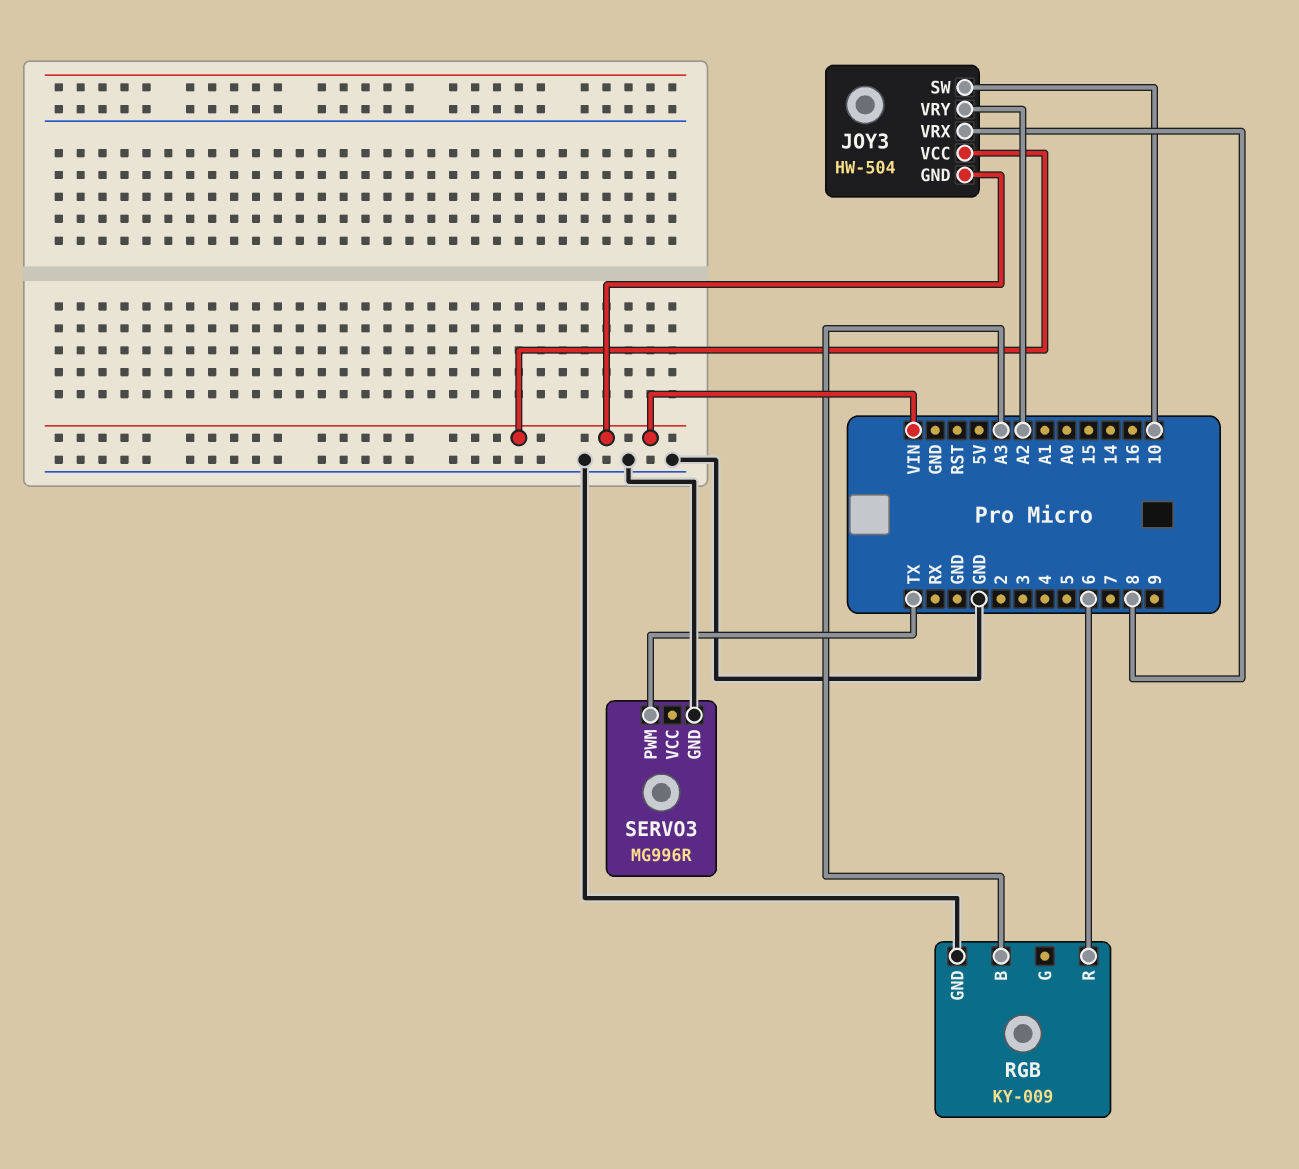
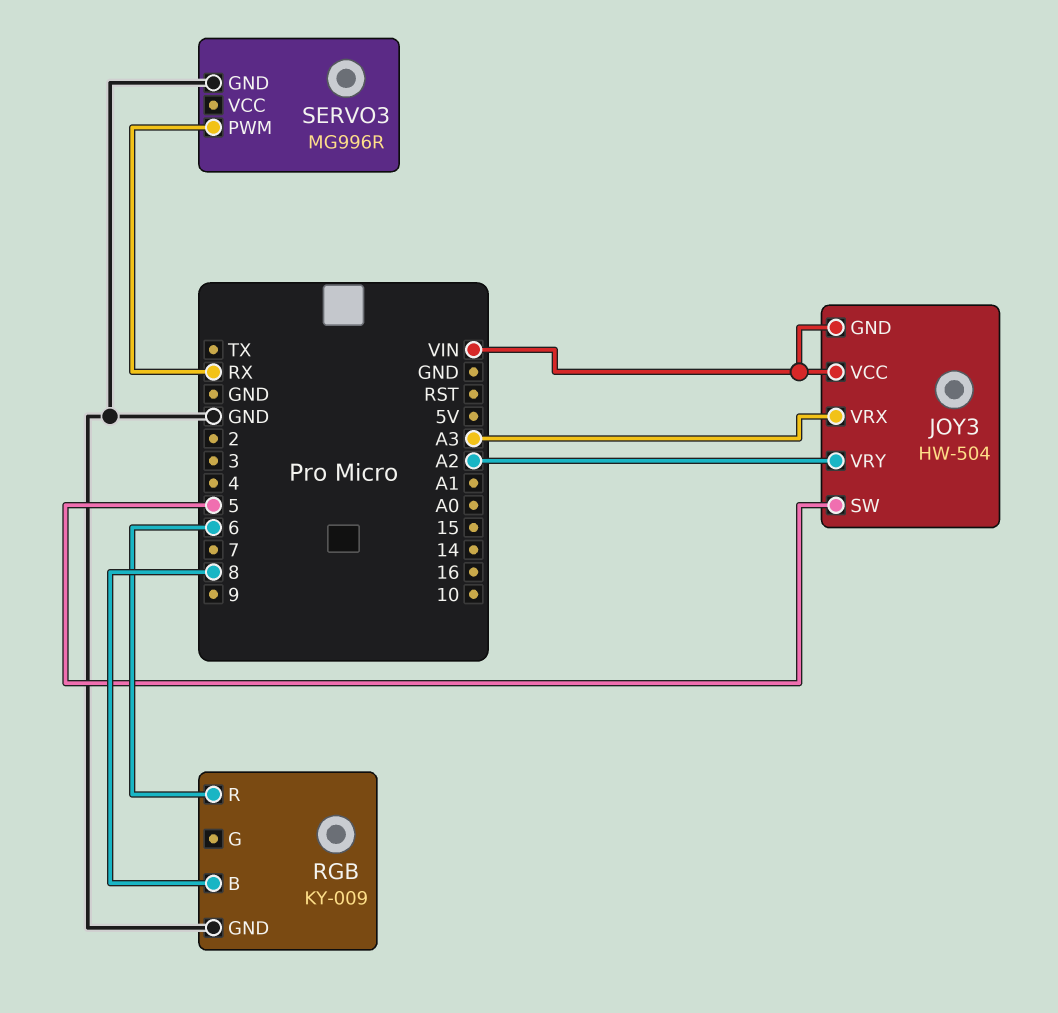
JOY3 pin SW: 10 -> 5
JOY3 pin VRX: 8 -> A3
RGB pin B: A3 -> 8
SERVO3 pin PWM: TX -> RX

